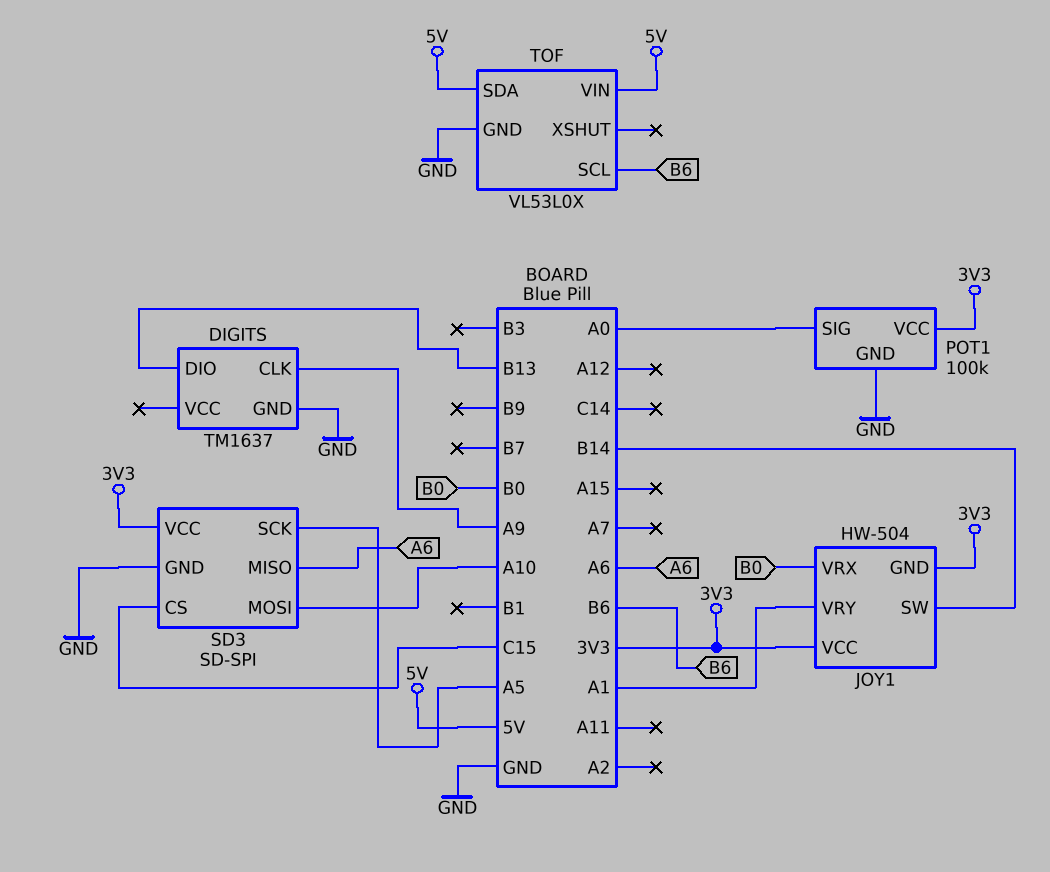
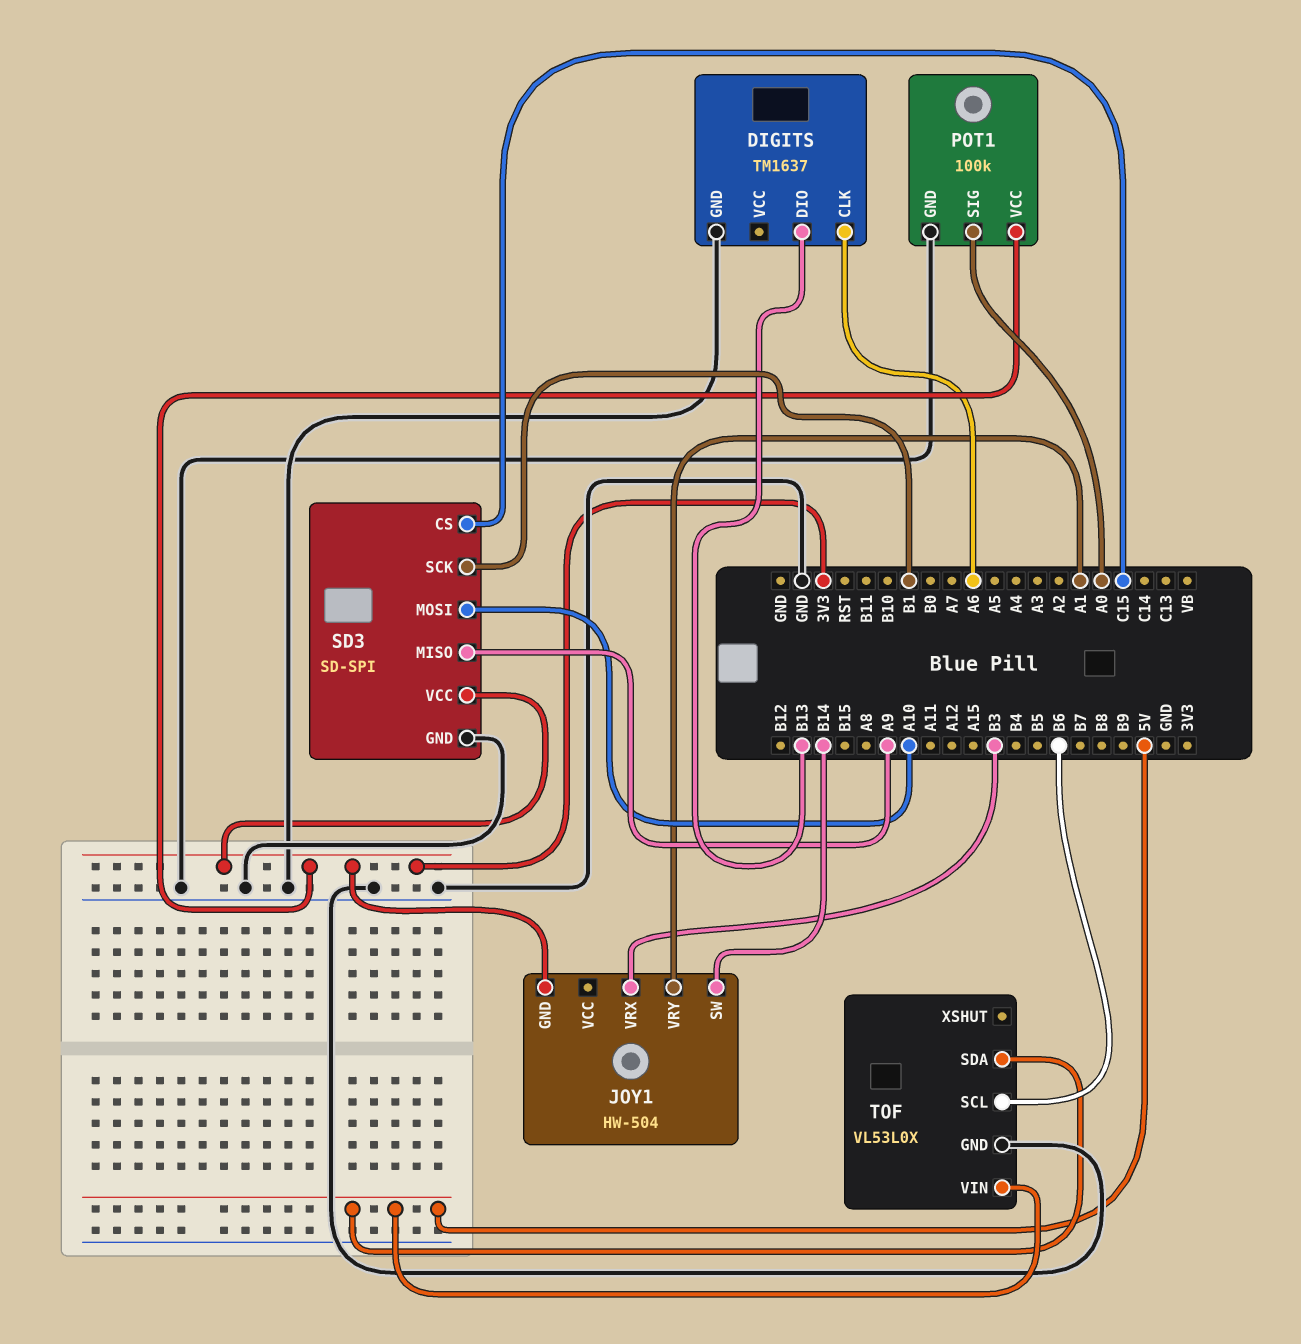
DIGITS pin CLK: A9 -> A6
JOY1 pin VCC: 3V3 -> none
JOY1 pin VRX: B0 -> B3
SD3 pin MISO: A6 -> A9
SD3 pin SCK: A5 -> B1

